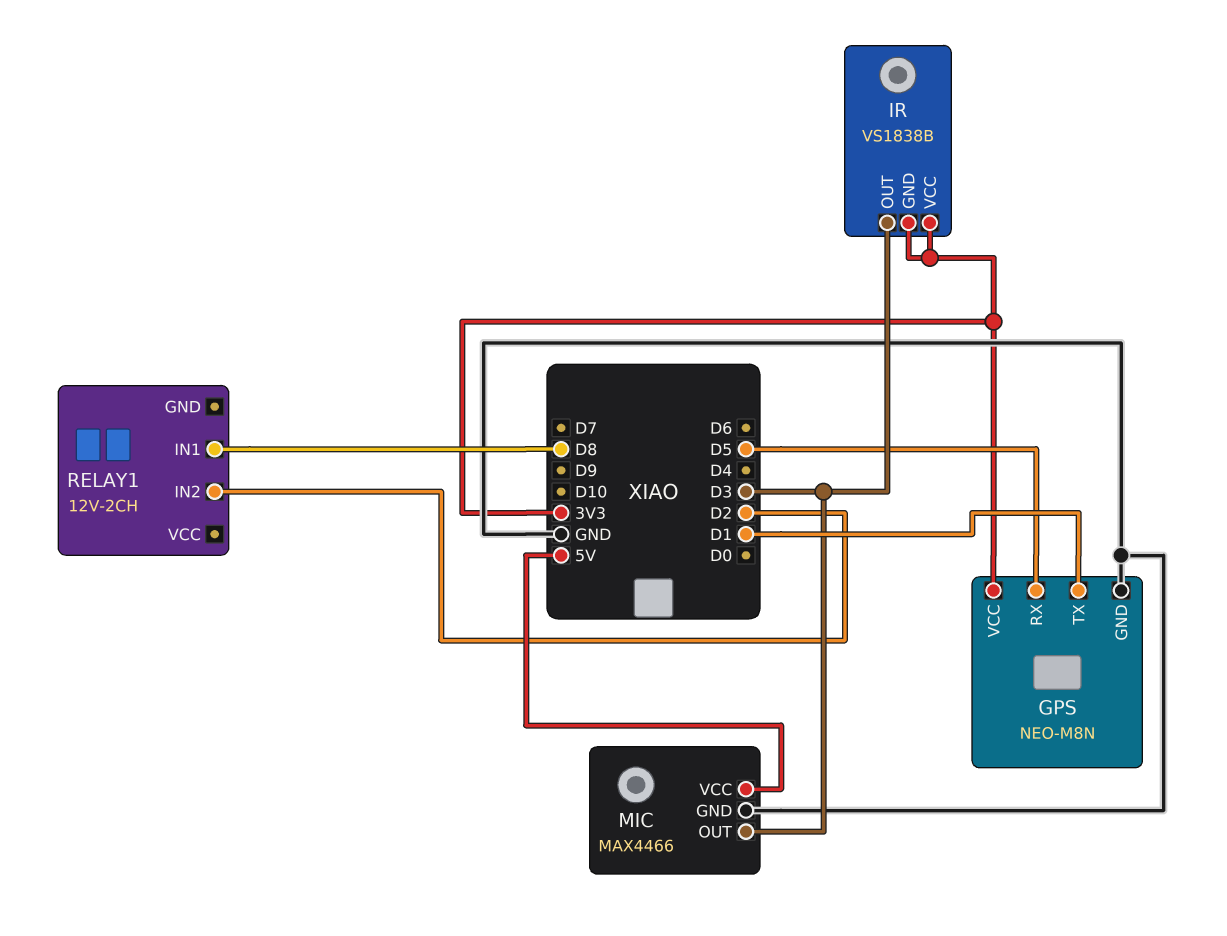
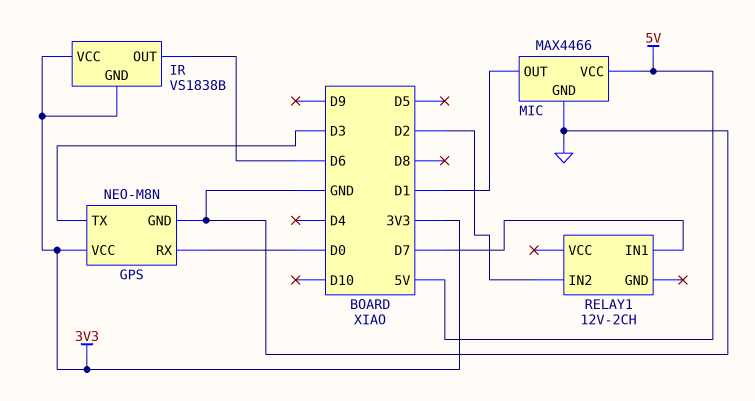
GPS pin RX: D5 -> D0
GPS pin TX: D1 -> D3
IR pin OUT: D3 -> D6
MIC pin OUT: D3 -> D1
RELAY1 pin IN1: D8 -> D7

